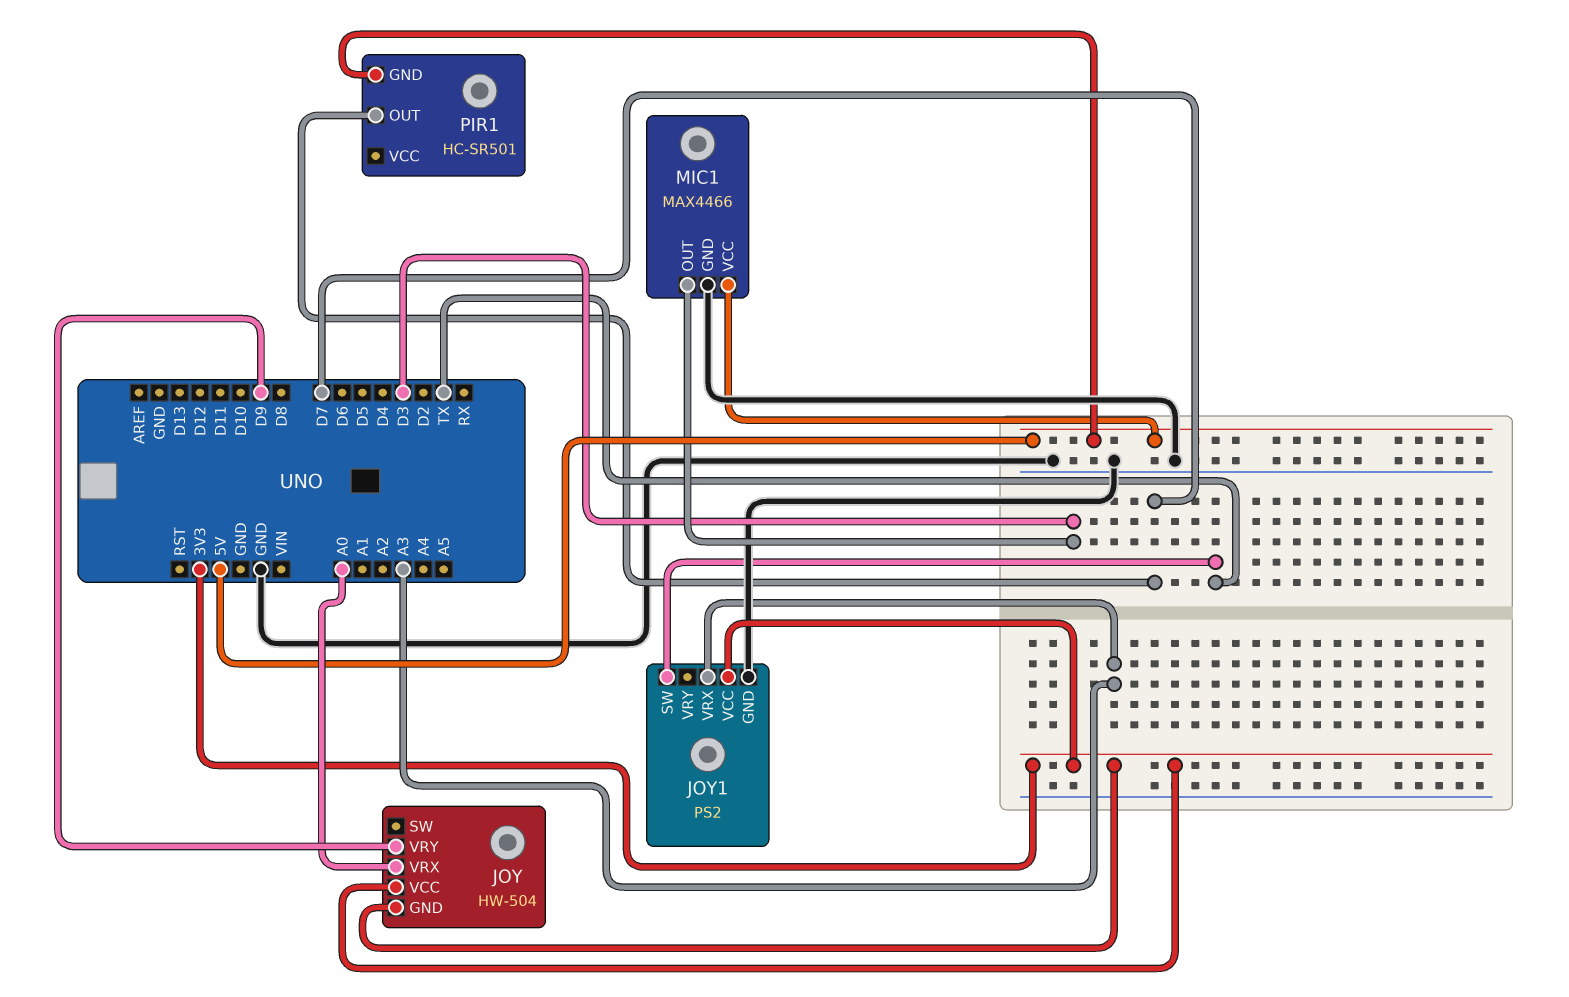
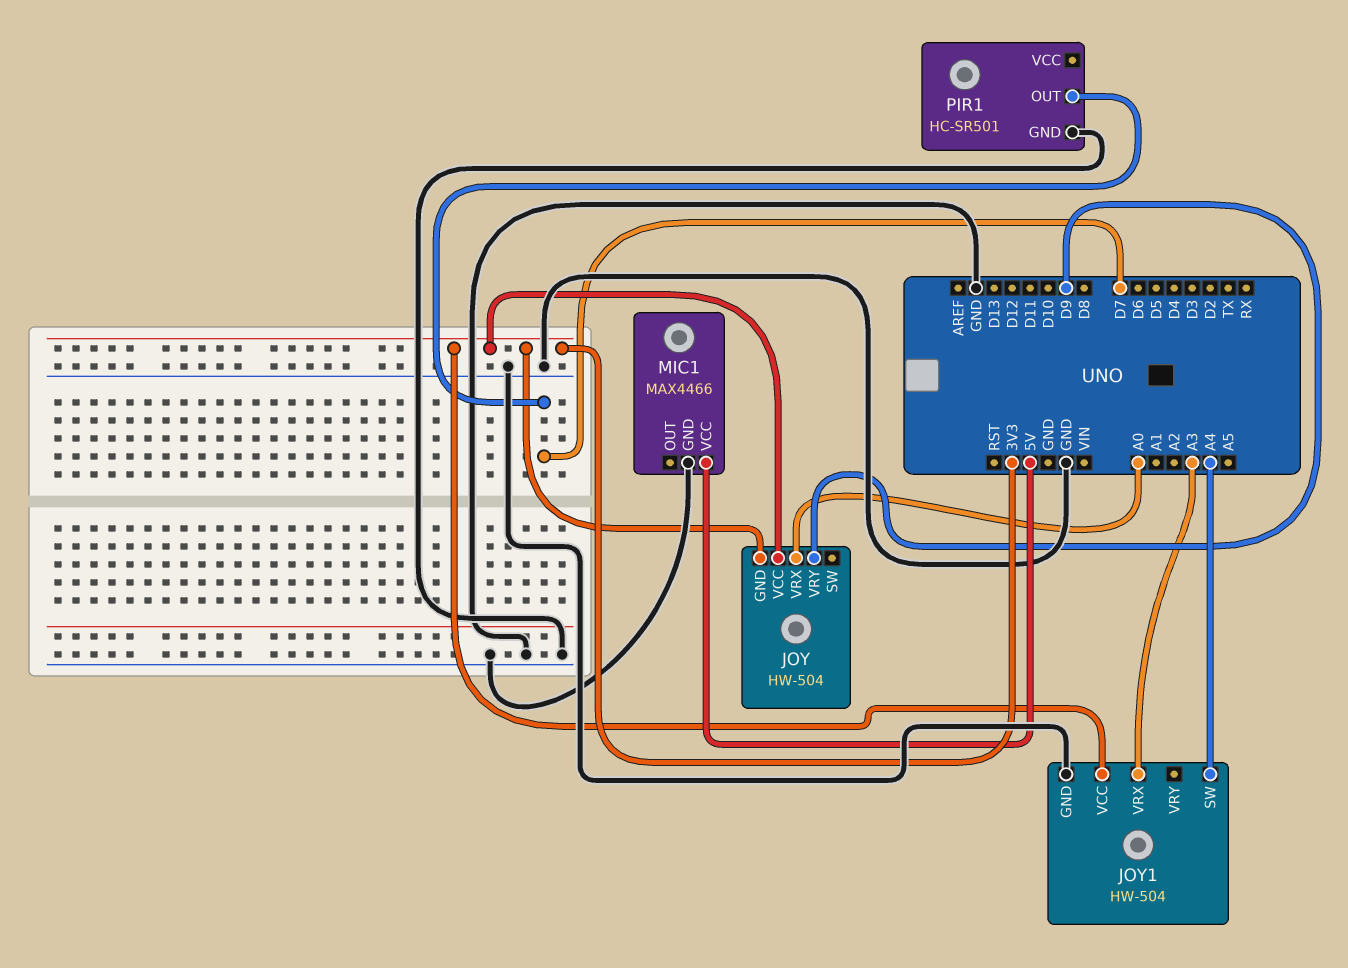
JOY1: PS2 -> HW-504
JOY1 pin SW: TX -> A4
MIC1 pin OUT: D3 -> none
PIR1 pin GND: 5V -> GND

